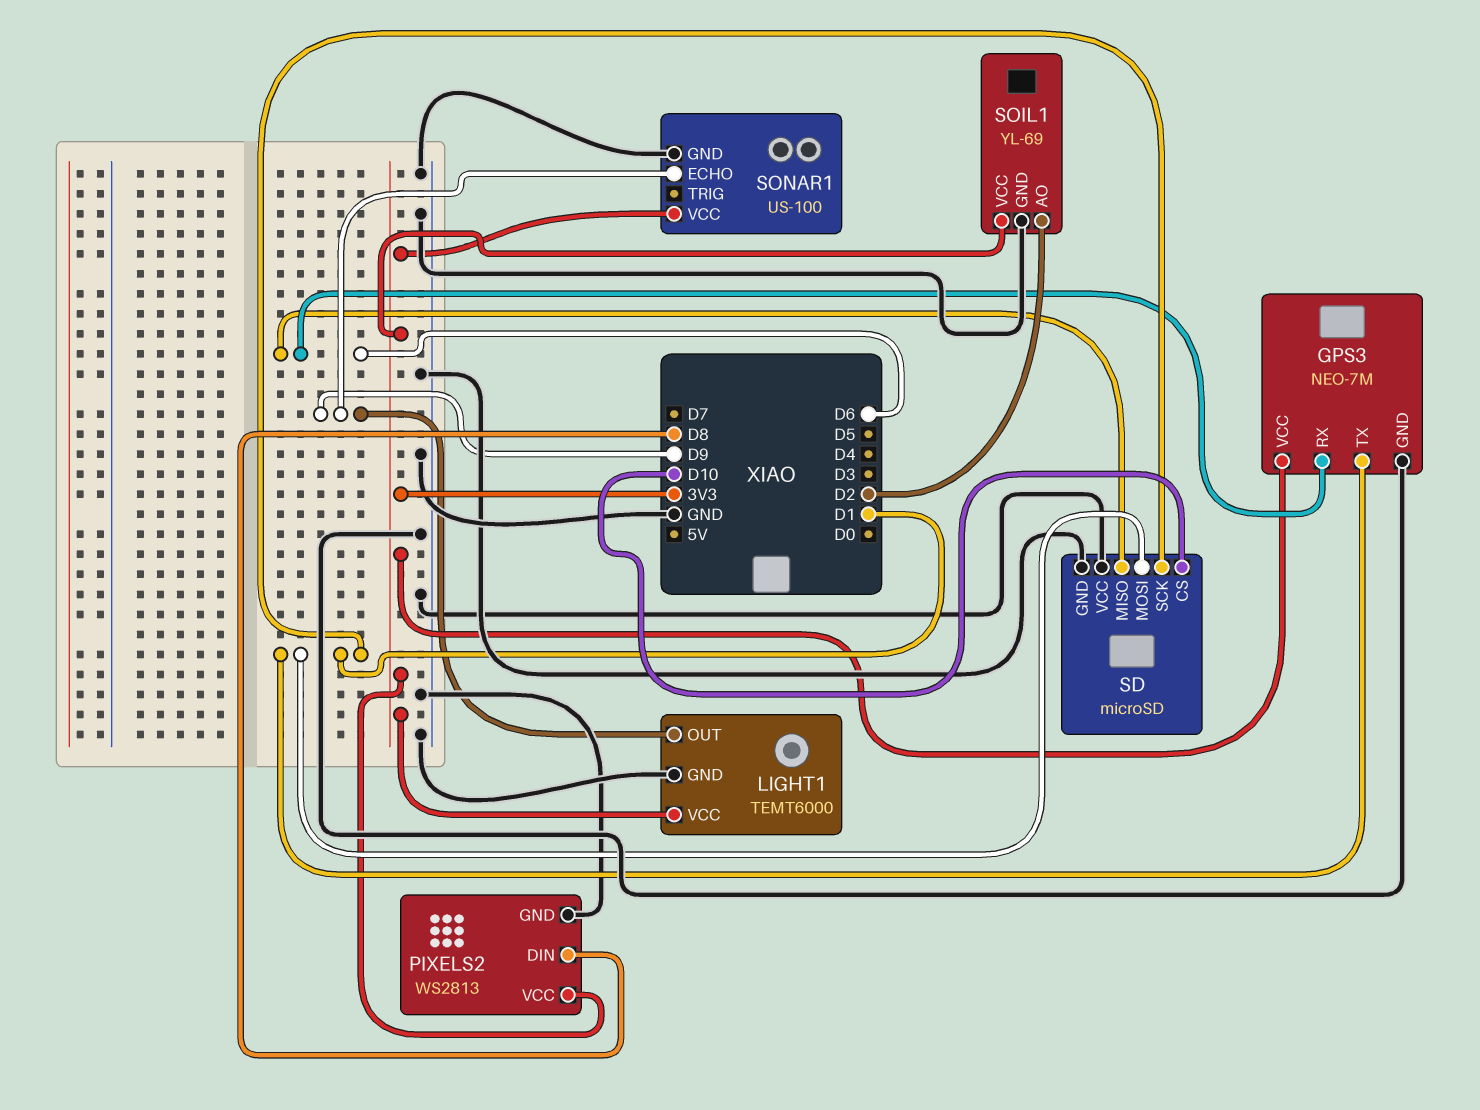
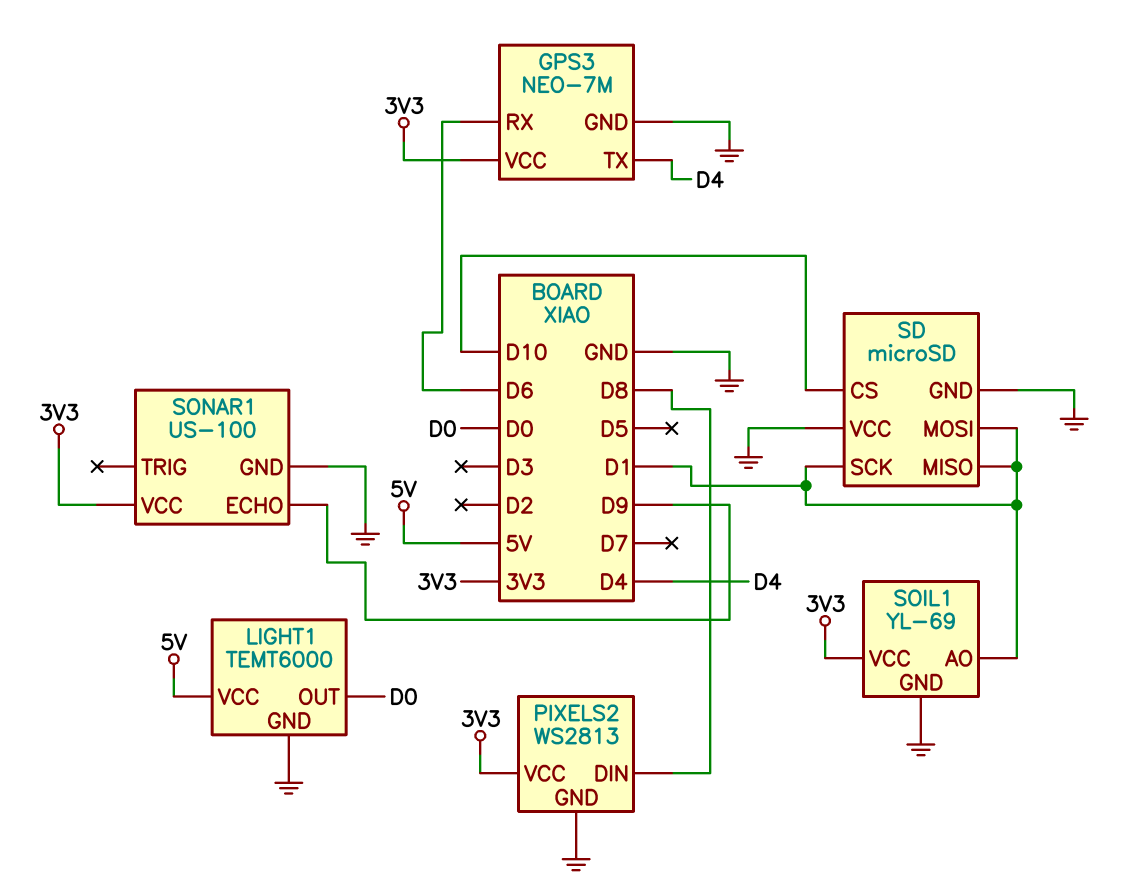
GPS3 pin TX: D1 -> D4
LIGHT1 pin OUT: D9 -> D0
LIGHT1 pin VCC: 3V3 -> 5V
SD pin MISO: D6 -> D1
SOIL1 pin AO: D2 -> D1

